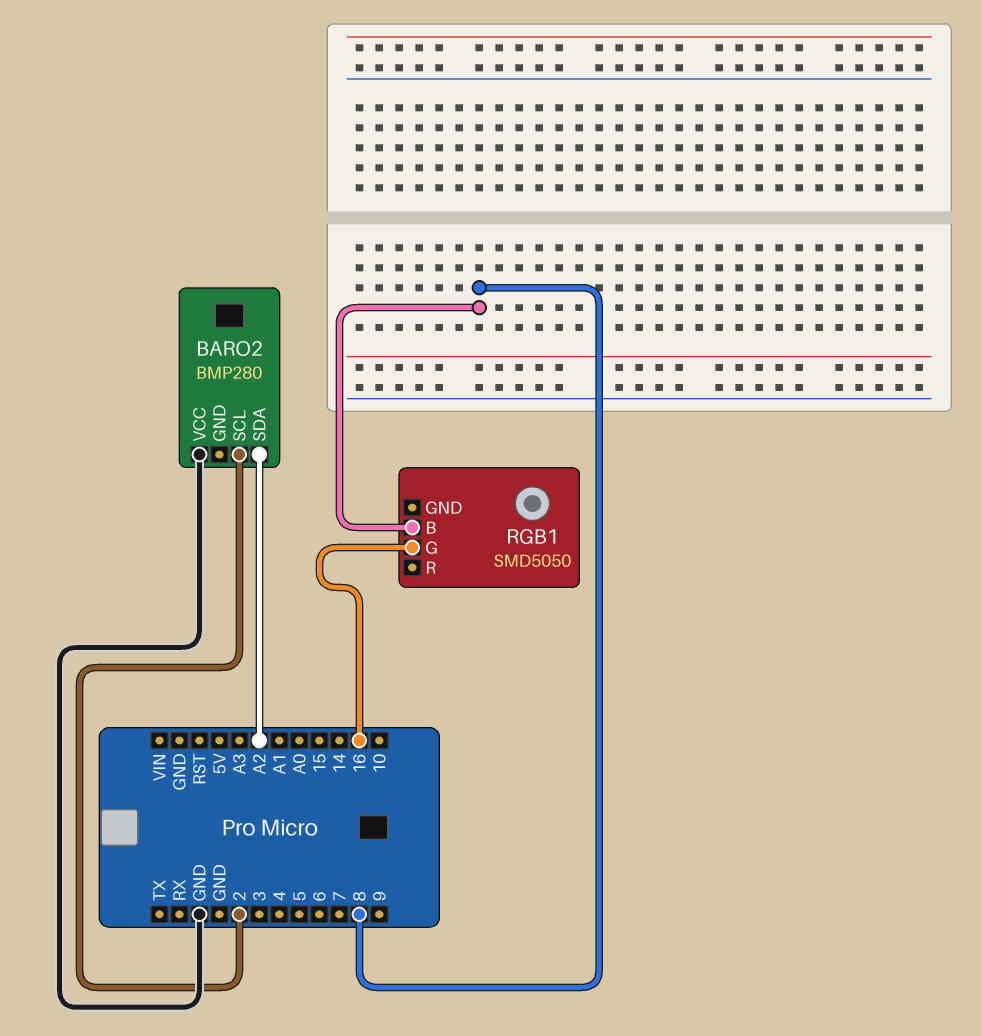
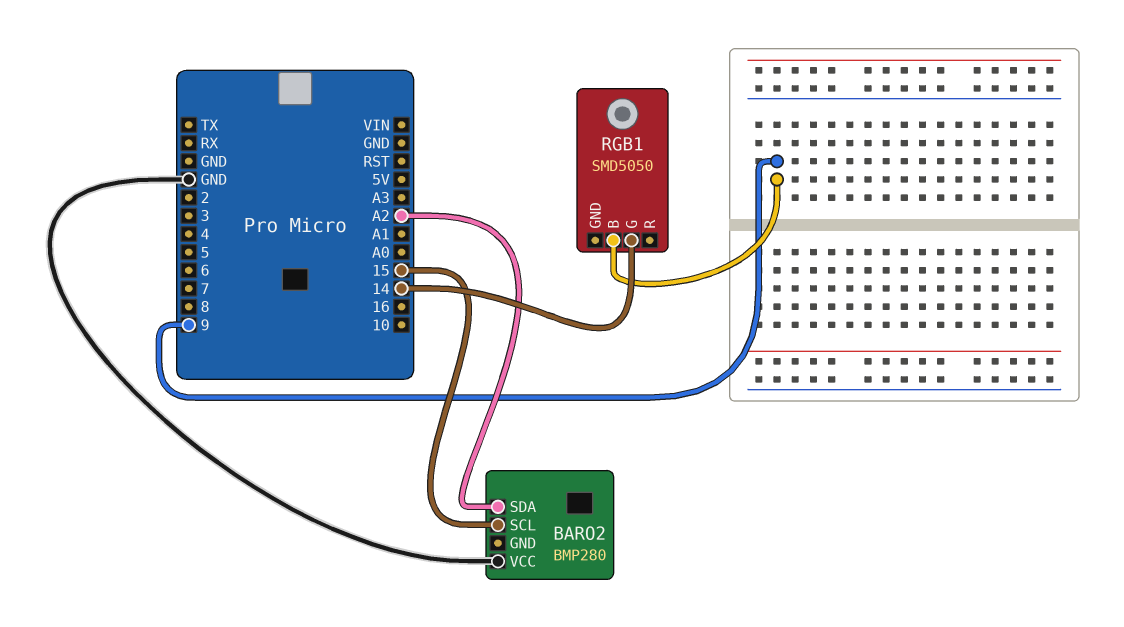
BARO2 pin SCL: 2 -> 15
RGB1 pin B: 8 -> 9
RGB1 pin G: 16 -> 14

